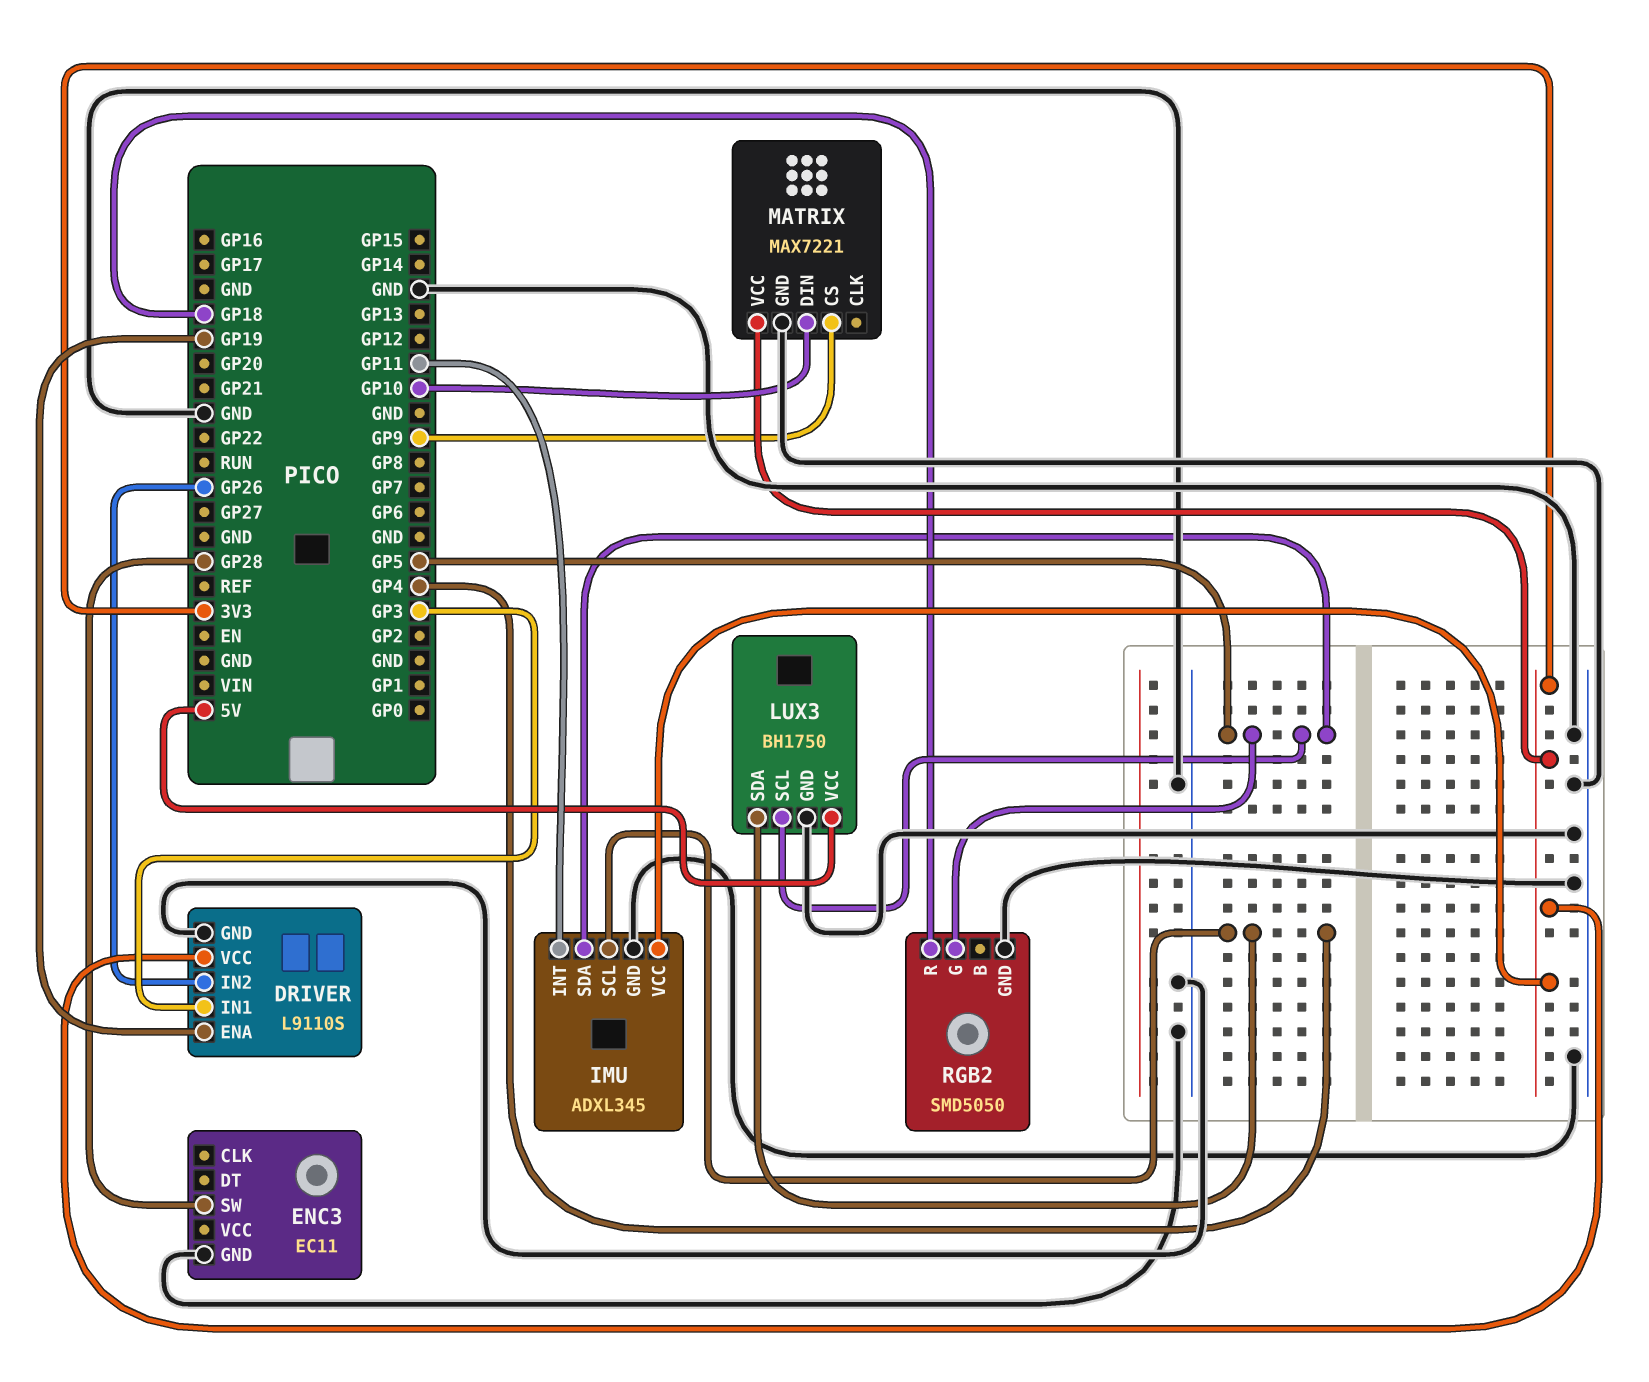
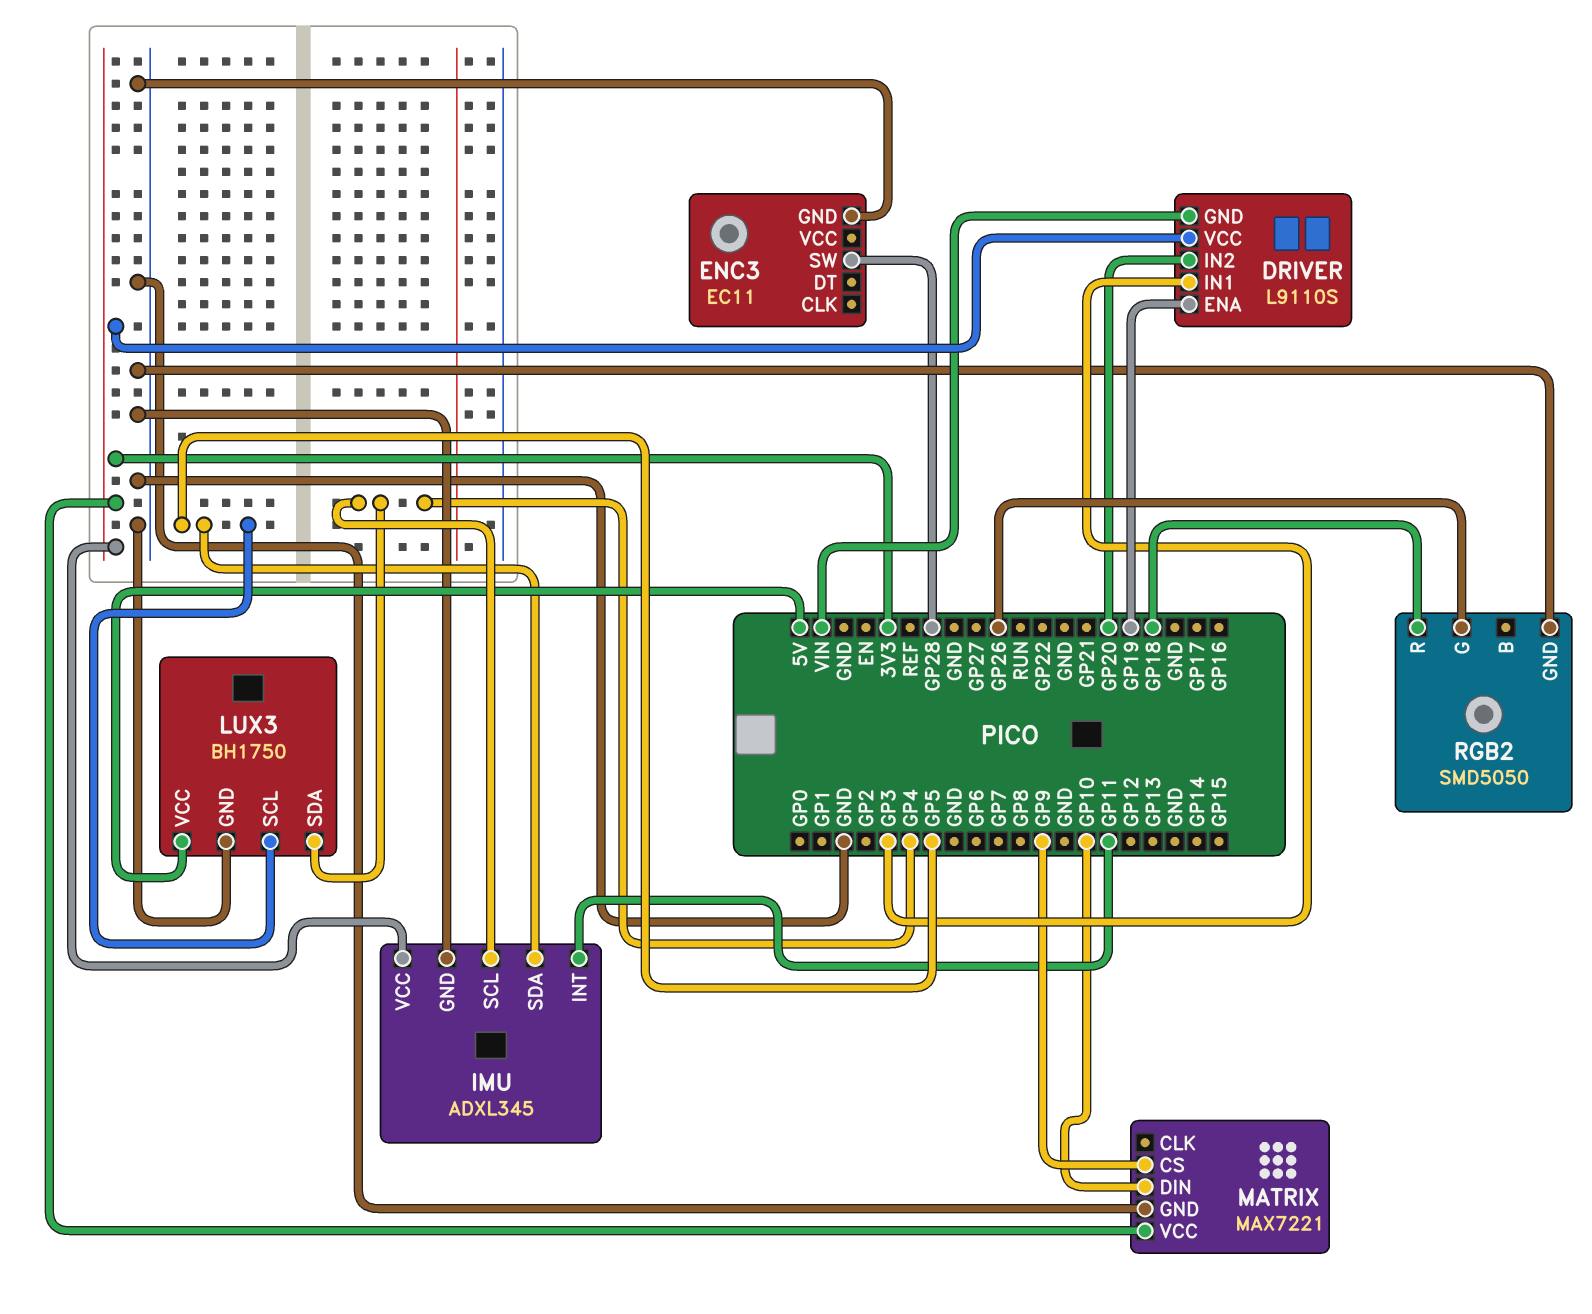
DRIVER pin GND: GND -> VIN
DRIVER pin IN2: GP26 -> GP20
RGB2 pin G: GP5 -> GP26

